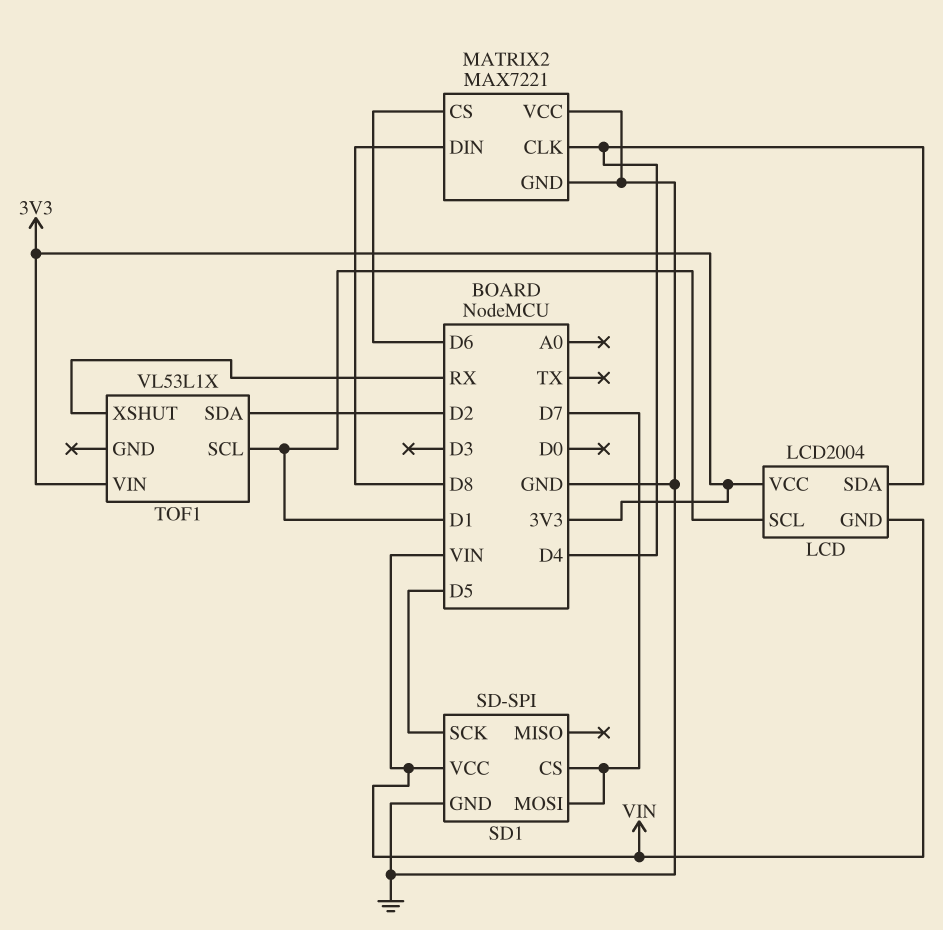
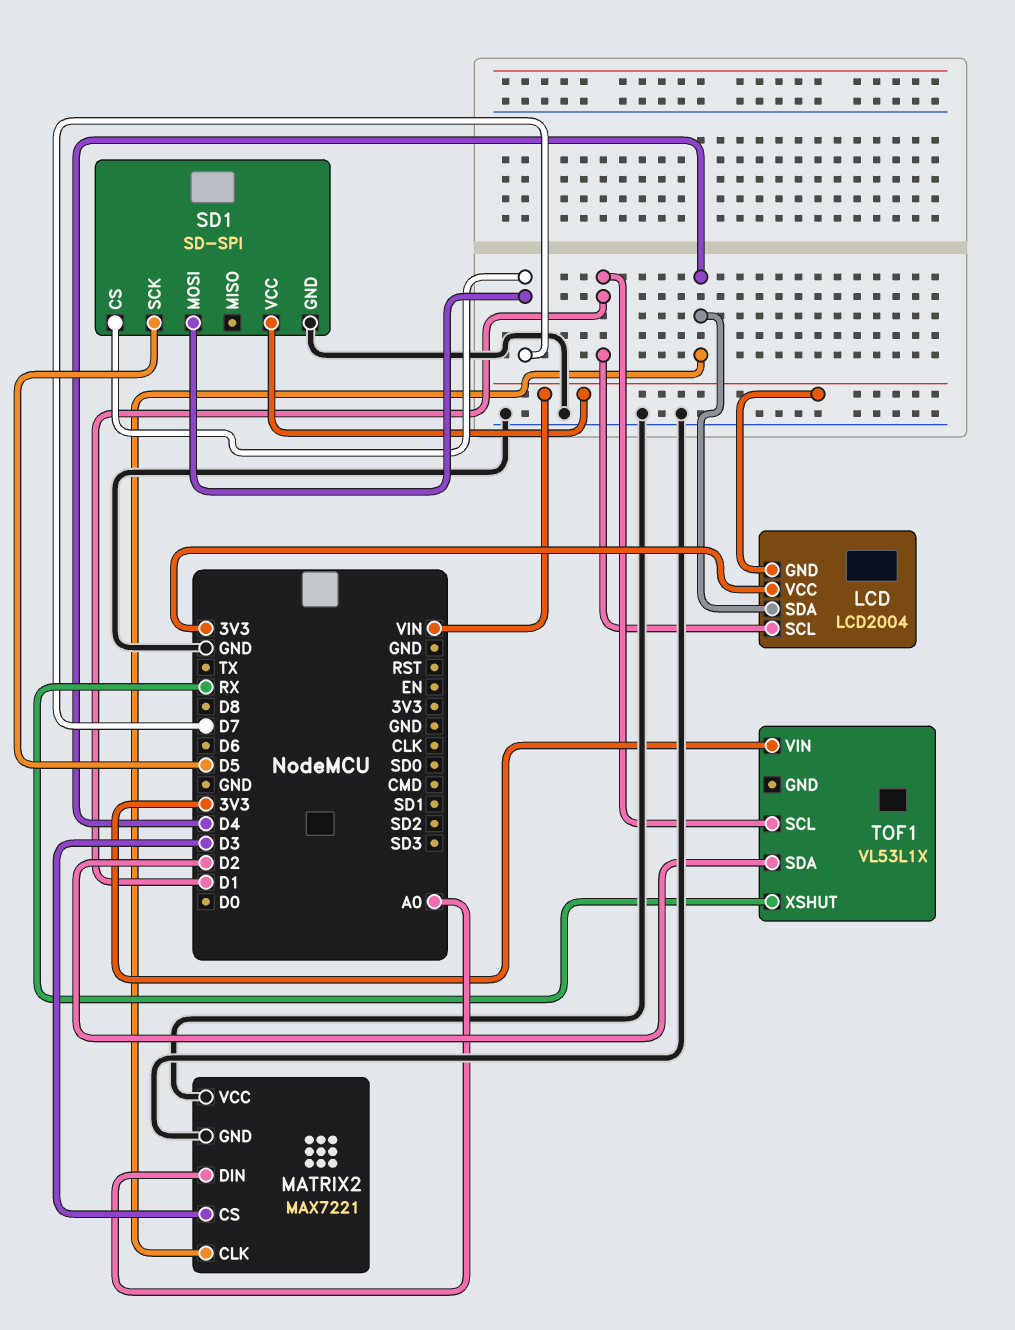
MATRIX2 pin CS: D6 -> D3
MATRIX2 pin DIN: D8 -> A0

